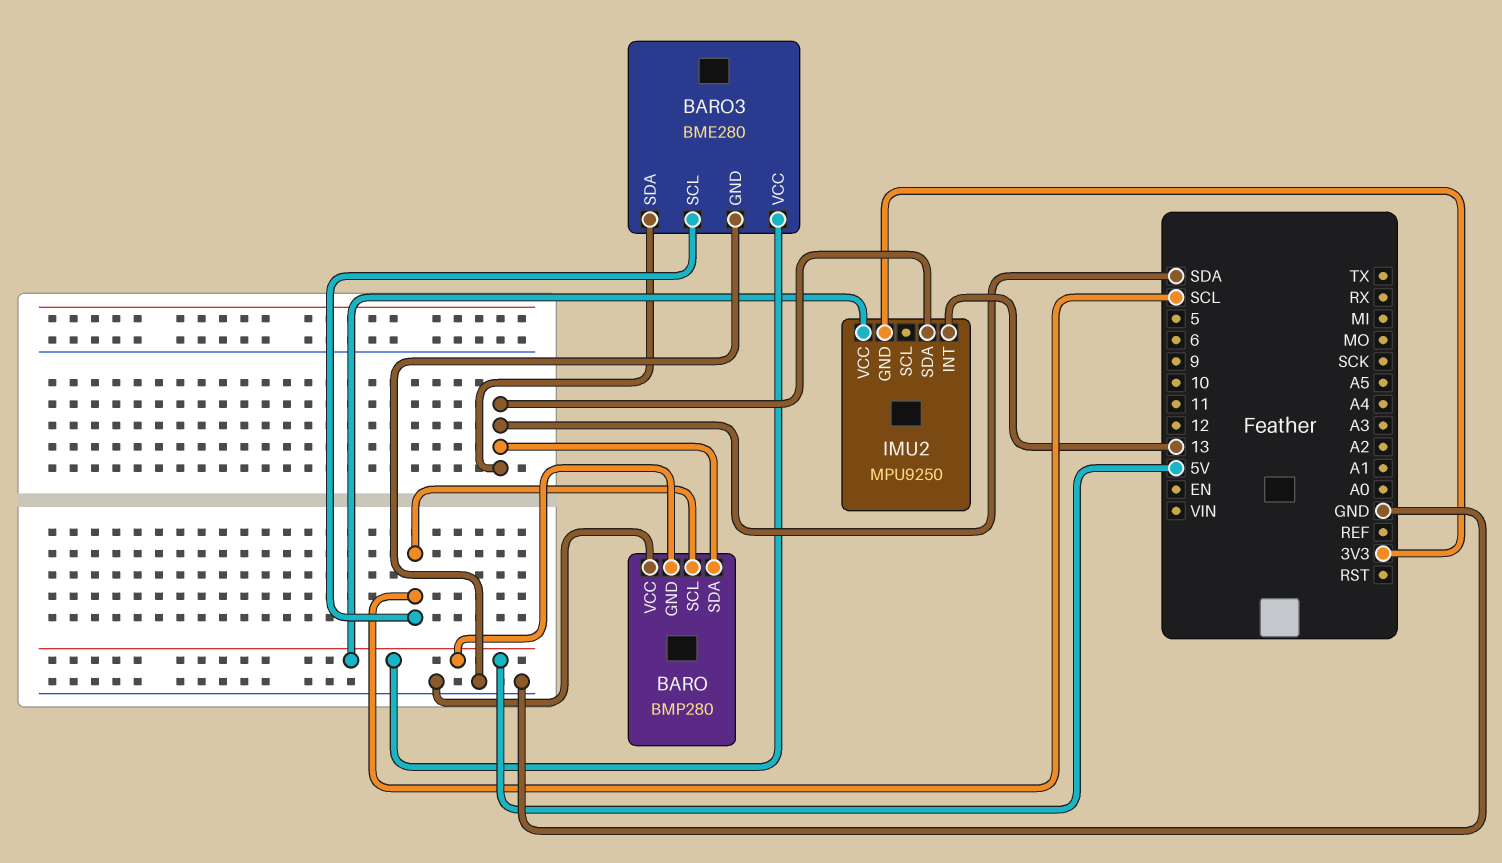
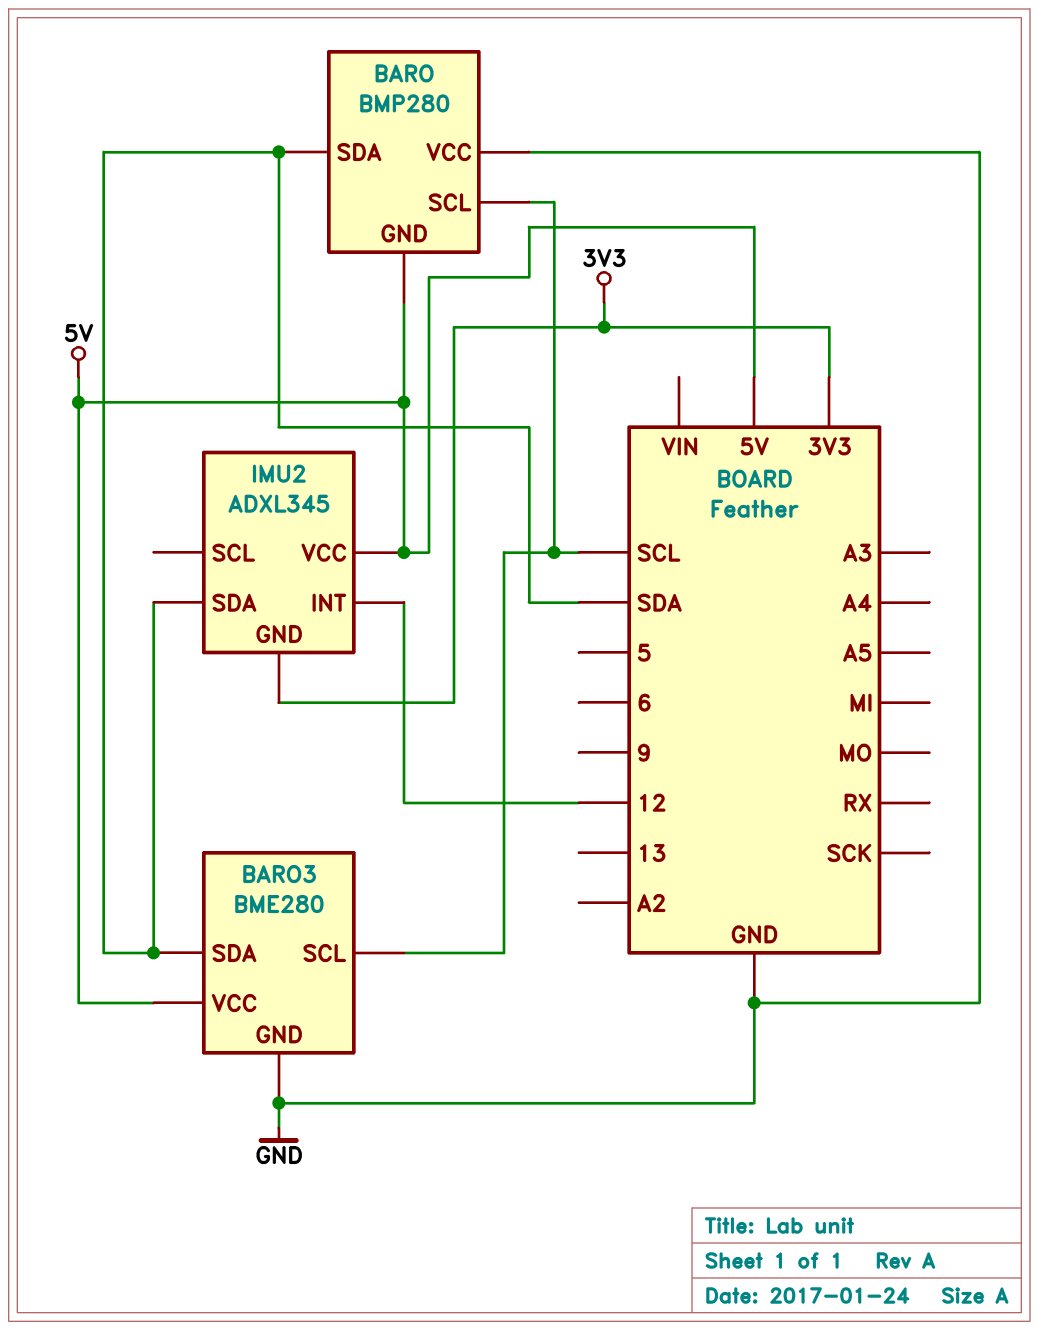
IMU2: MPU9250 -> ADXL345
IMU2 pin INT: 13 -> 12

